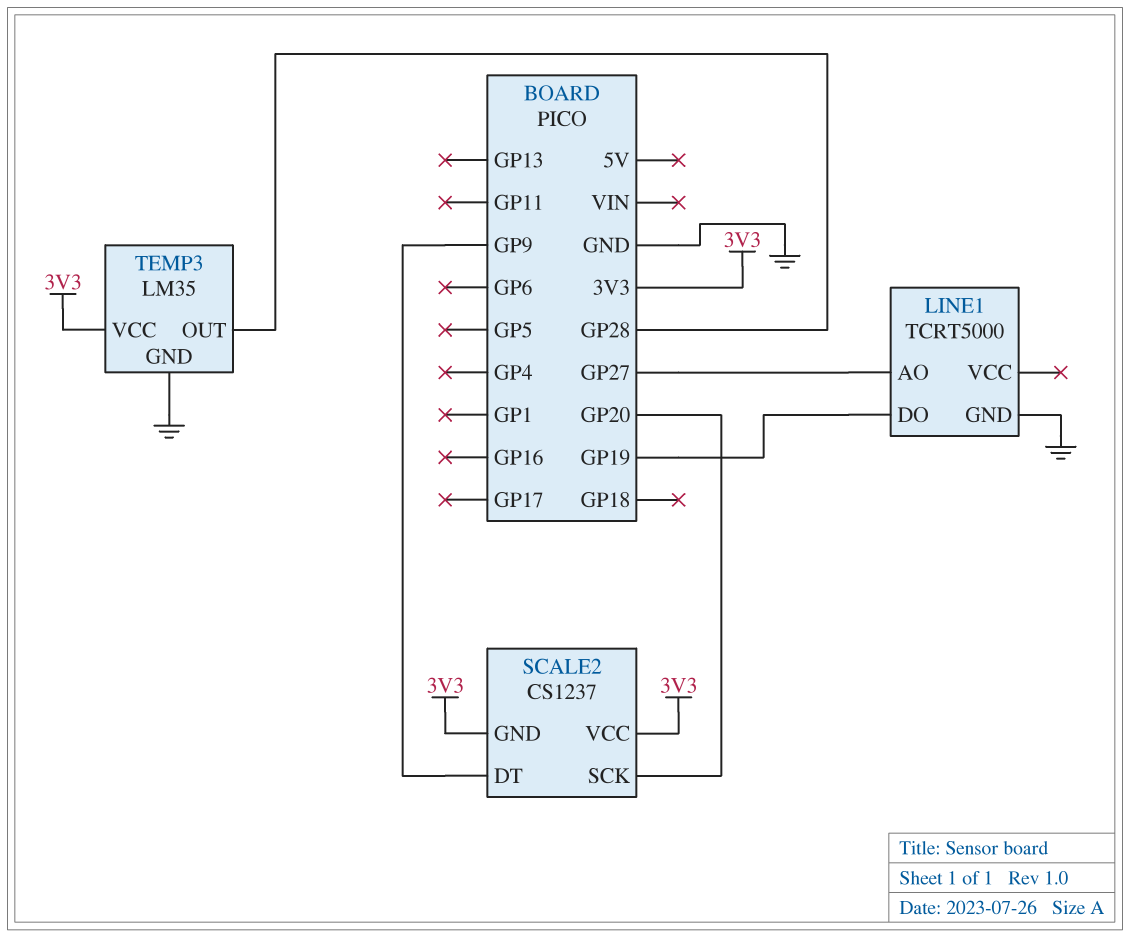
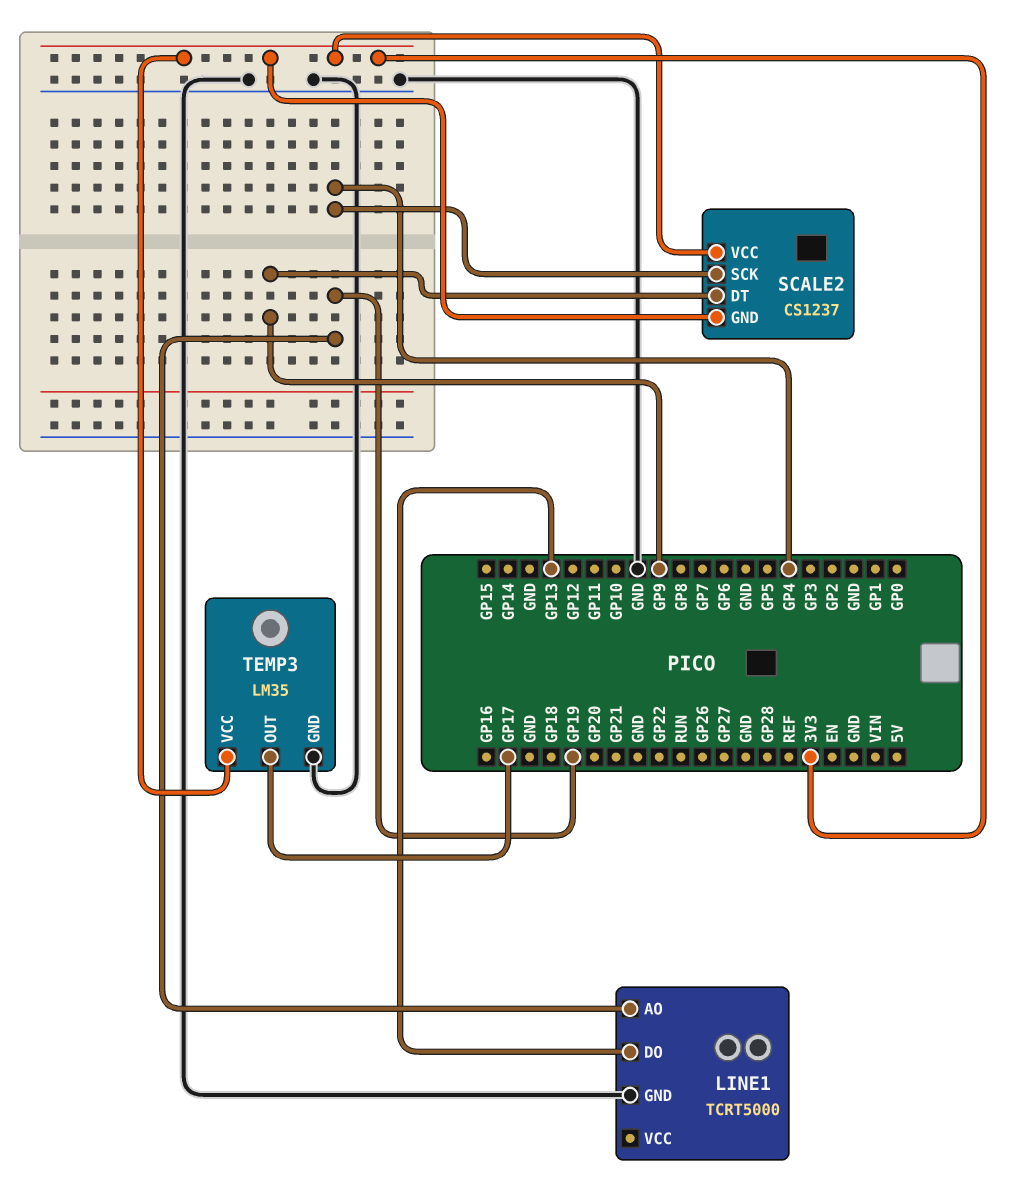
LINE1 pin AO: GP27 -> GP19
LINE1 pin DO: GP19 -> GP13
SCALE2 pin SCK: GP20 -> GP4
TEMP3 pin OUT: GP28 -> GP17

